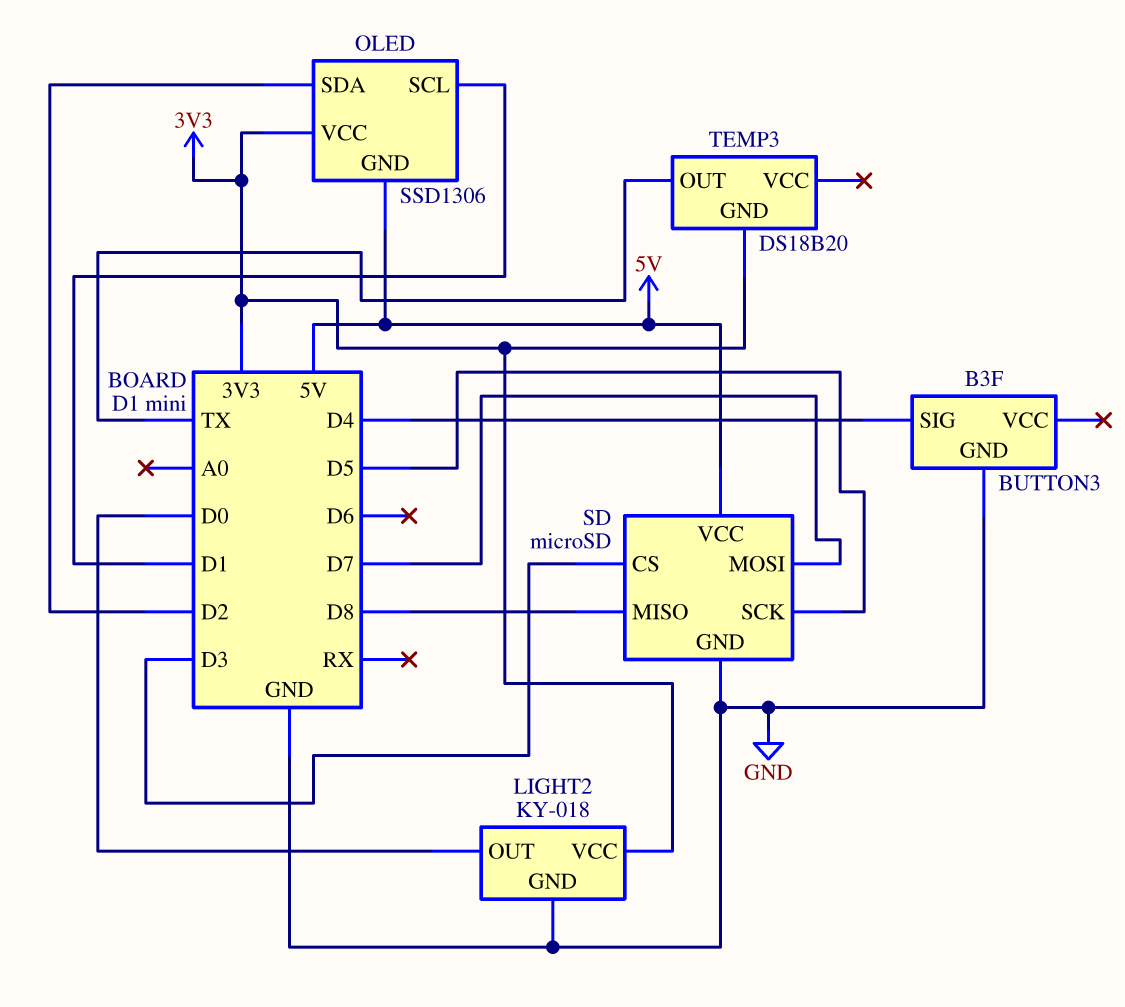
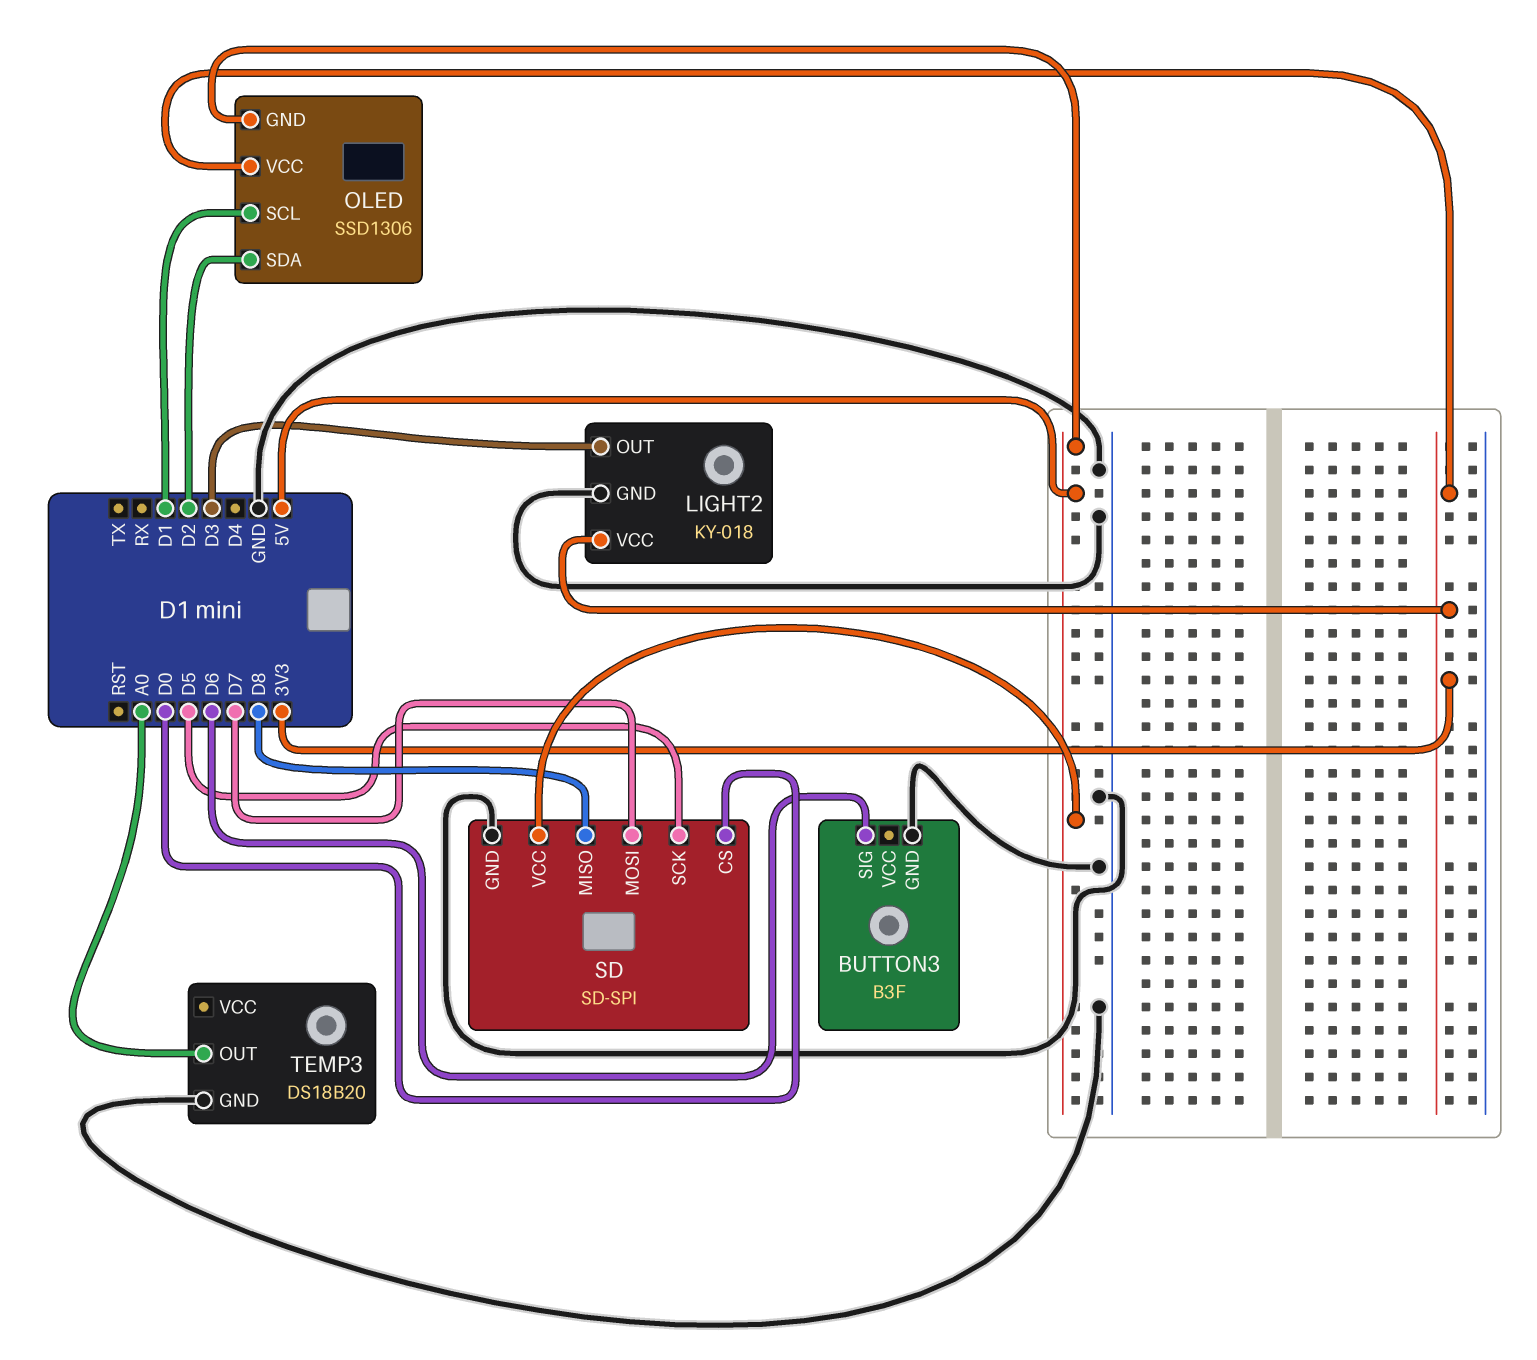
BUTTON3 pin SIG: D4 -> D6
LIGHT2 pin OUT: D0 -> D3
SD: microSD -> SD-SPI
SD pin CS: D3 -> D0
TEMP3 pin GND: 3V3 -> GND
TEMP3 pin OUT: TX -> A0

